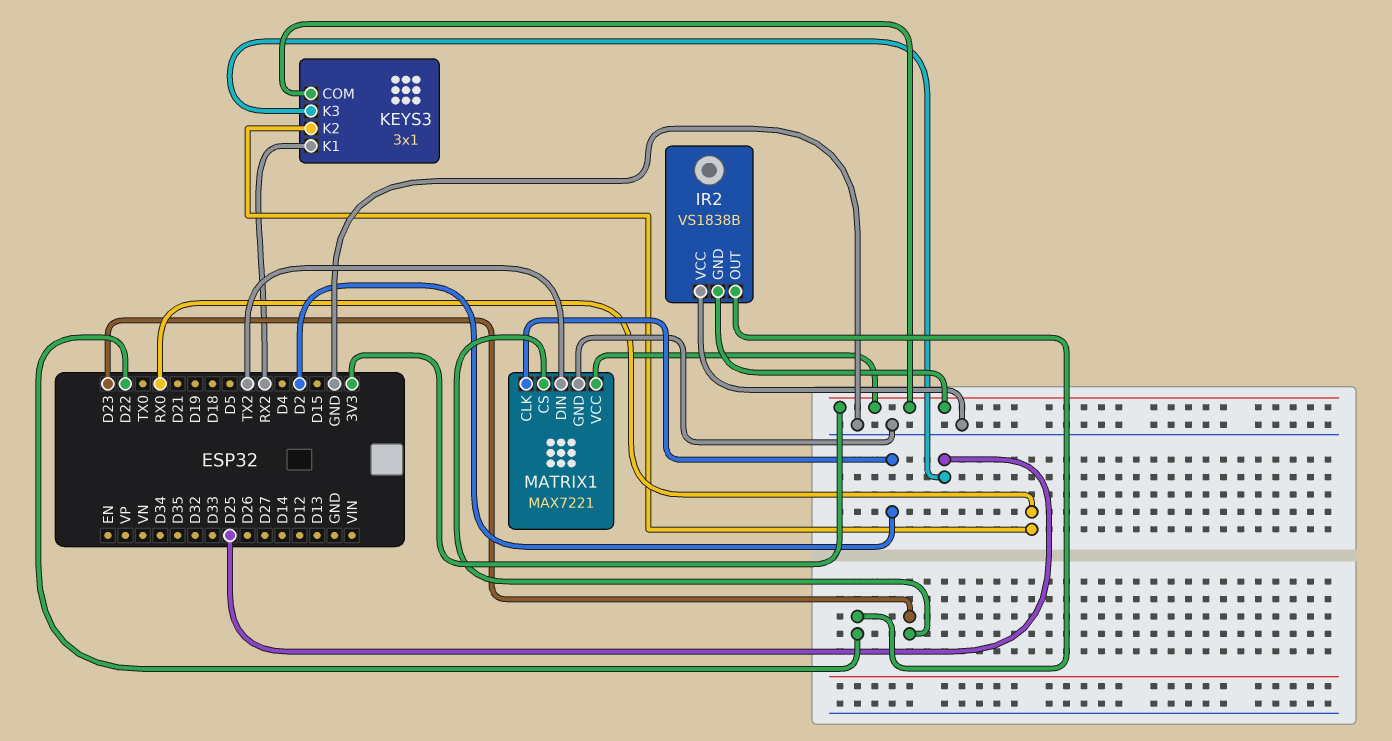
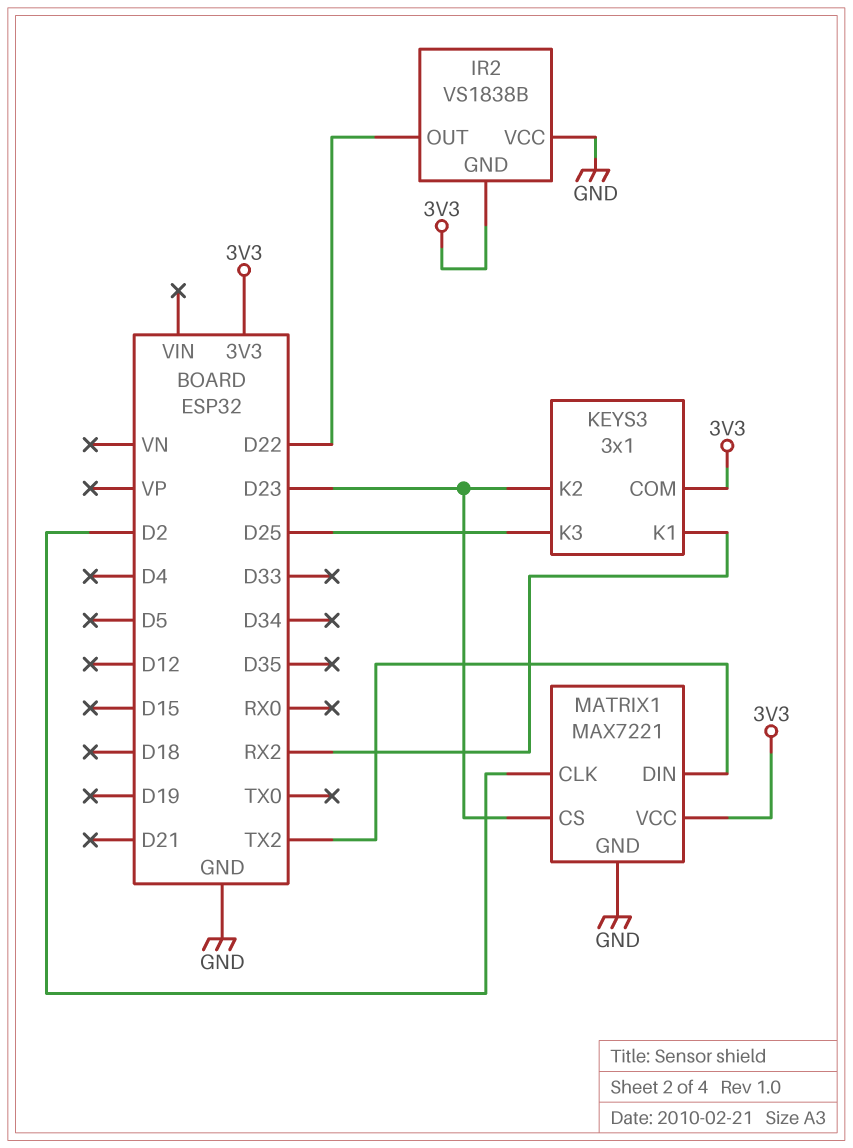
KEYS3 pin K2: RX0 -> D23

